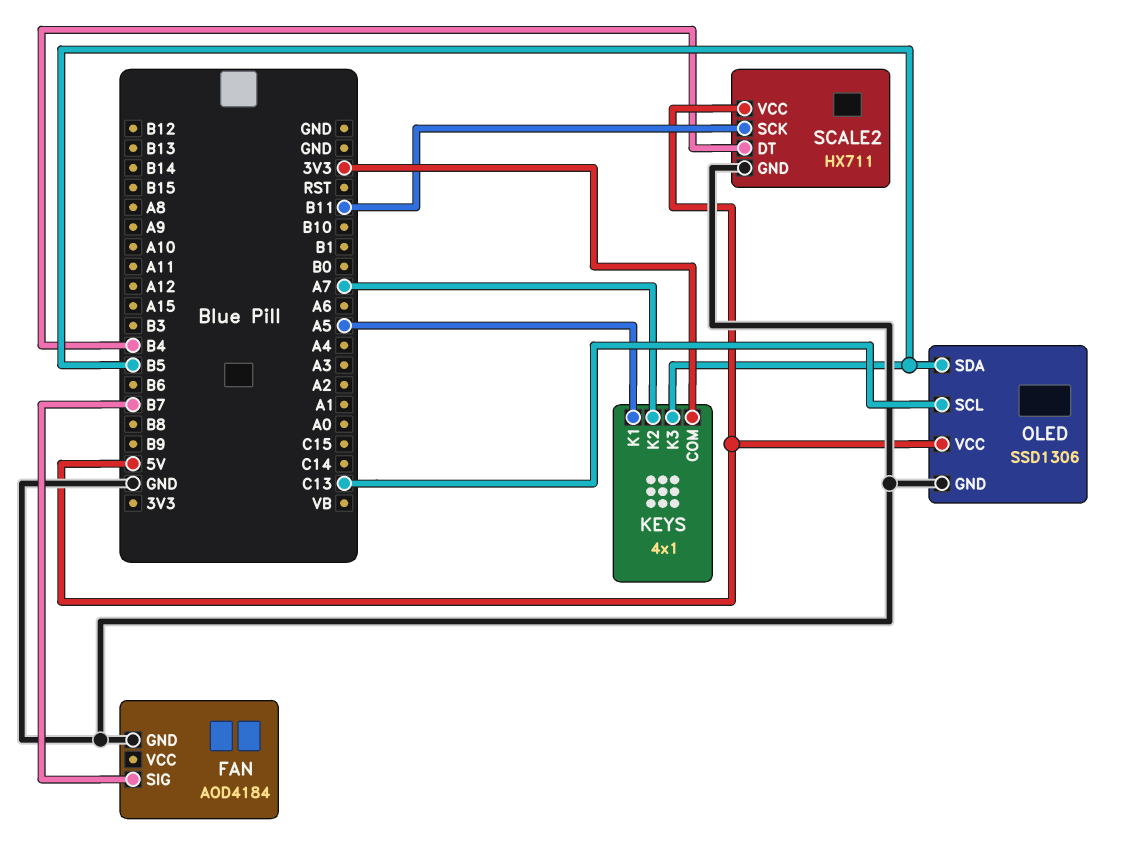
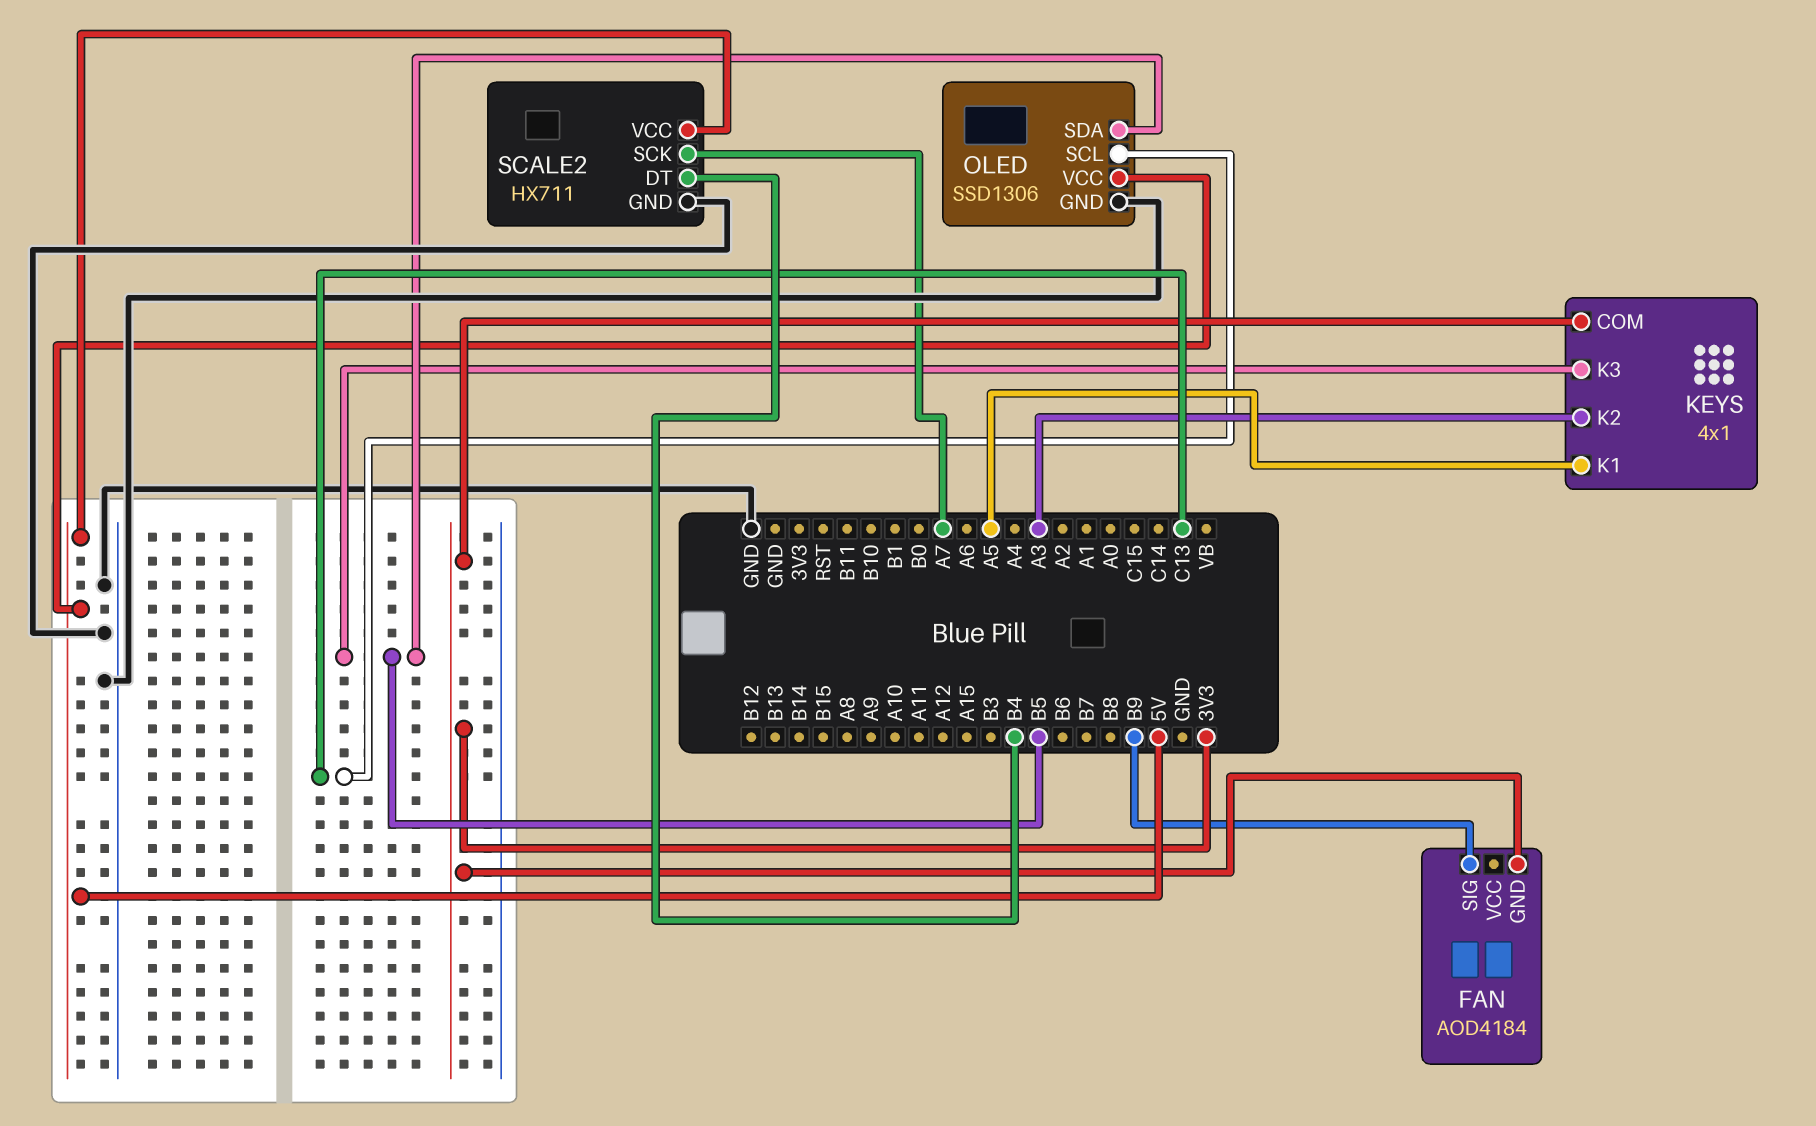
FAN pin GND: GND -> 3V3
FAN pin SIG: B7 -> B9
KEYS pin K2: A7 -> A3
SCALE2 pin SCK: B11 -> A7

